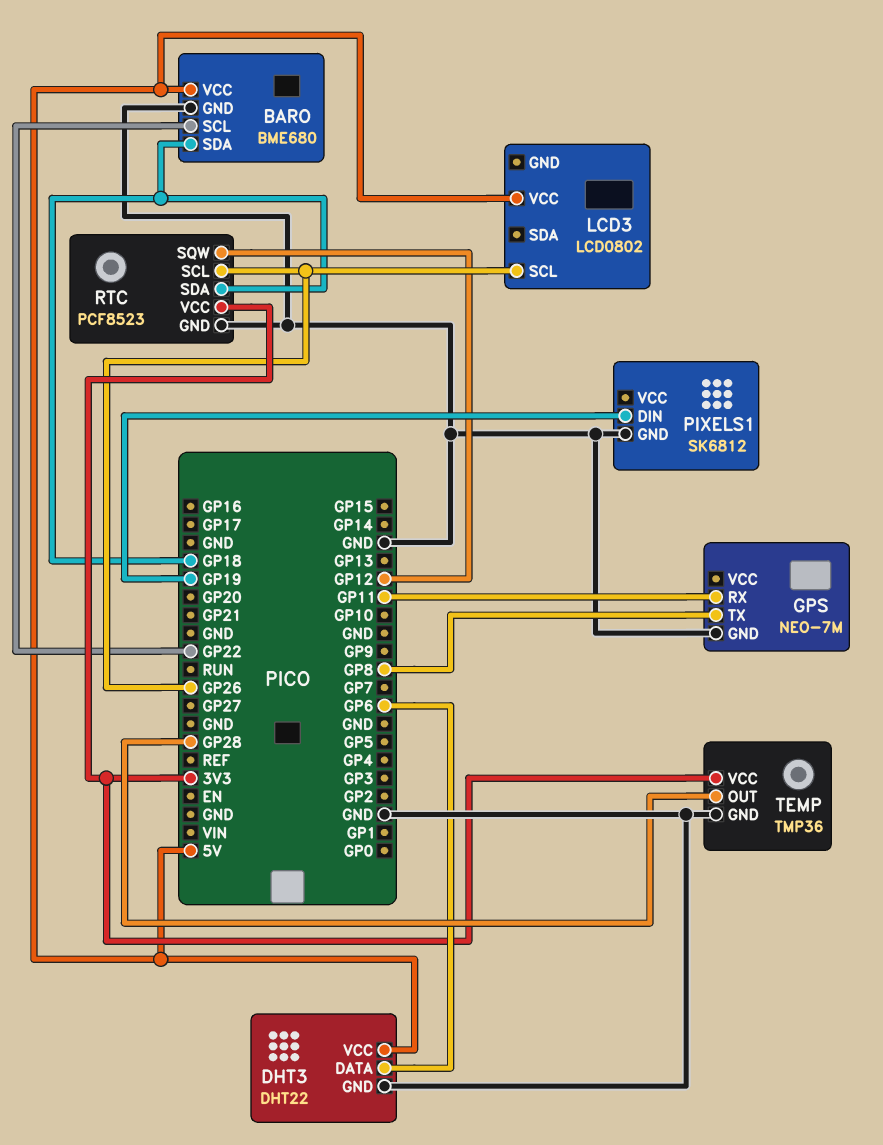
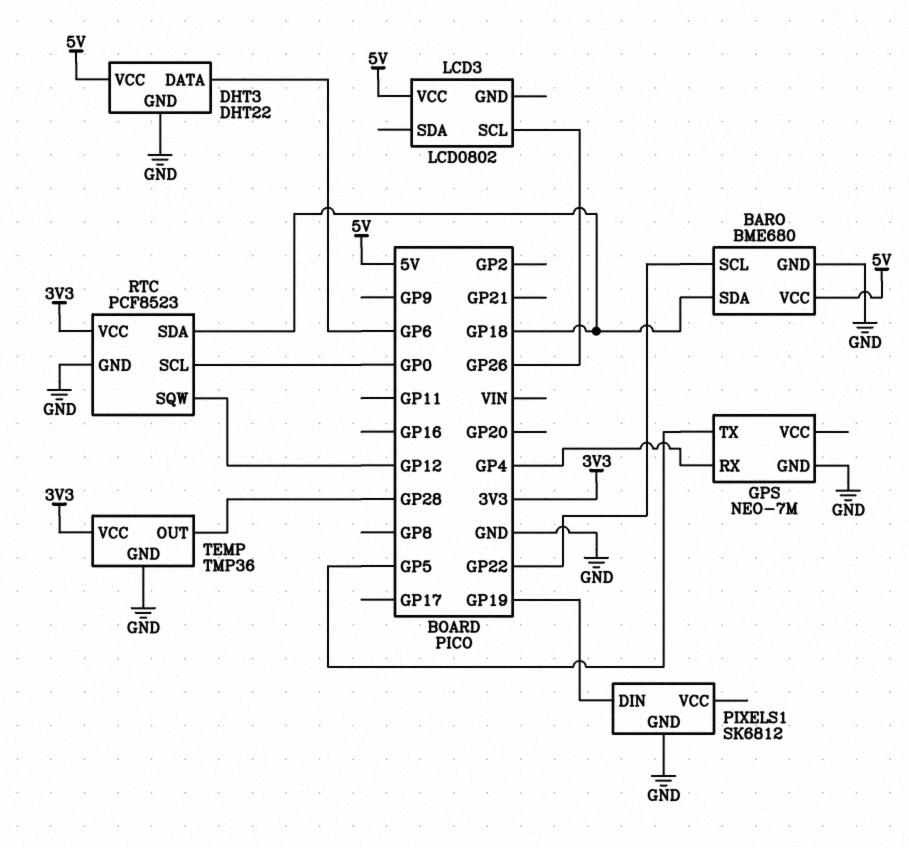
GPS pin RX: GP11 -> GP4
GPS pin TX: GP8 -> GP5
RTC pin SCL: GP26 -> GP0

